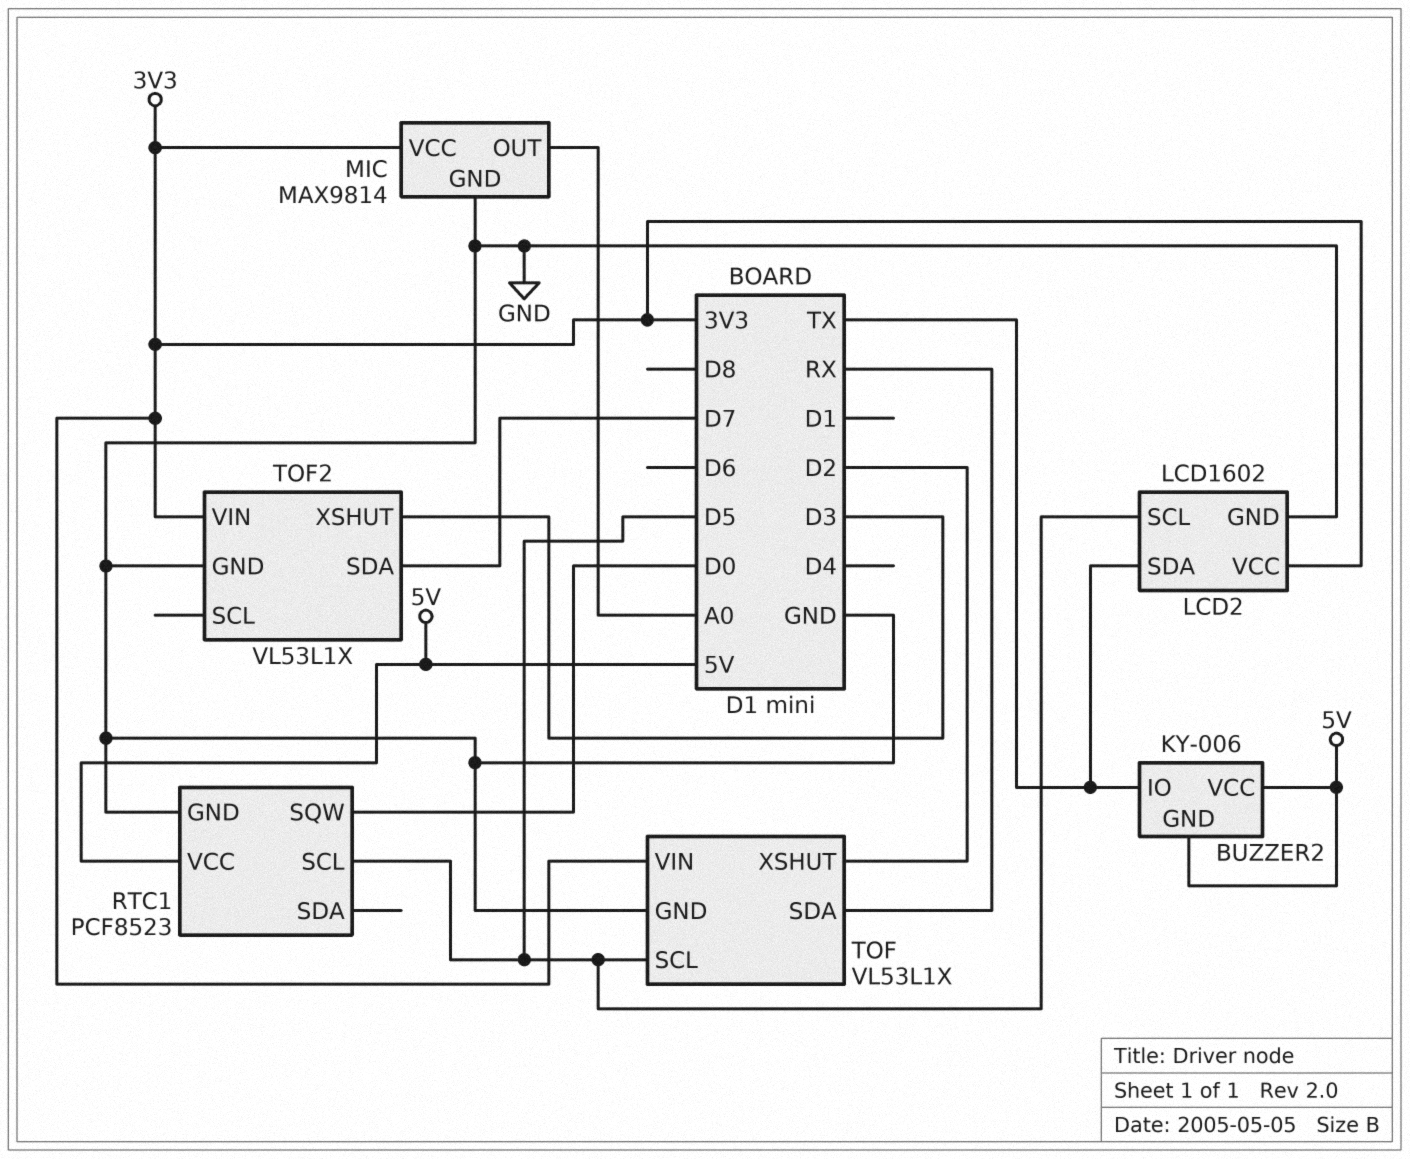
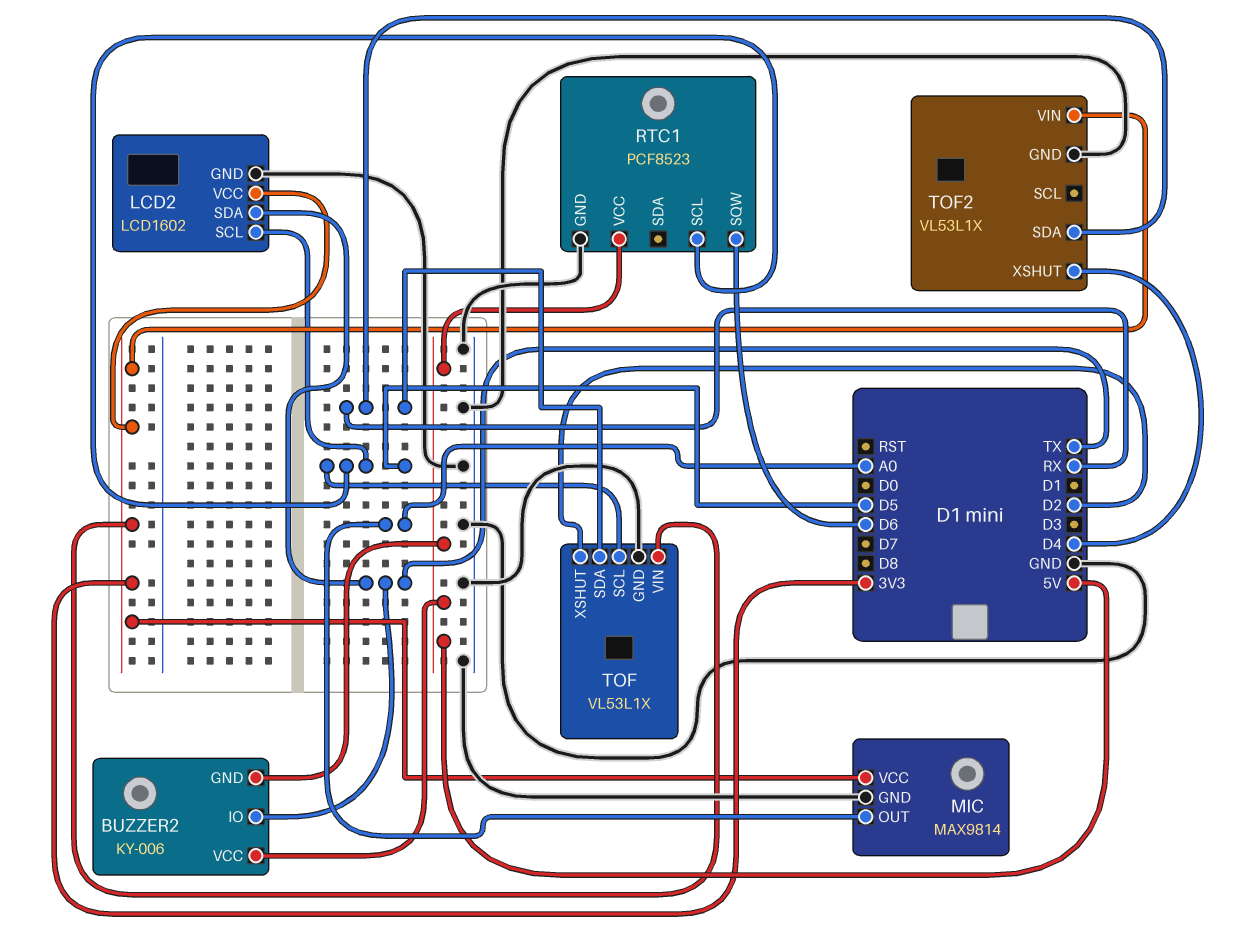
RTC1 pin SQW: D0 -> D6
TOF2 pin SDA: D7 -> RX
TOF2 pin XSHUT: D3 -> D4

